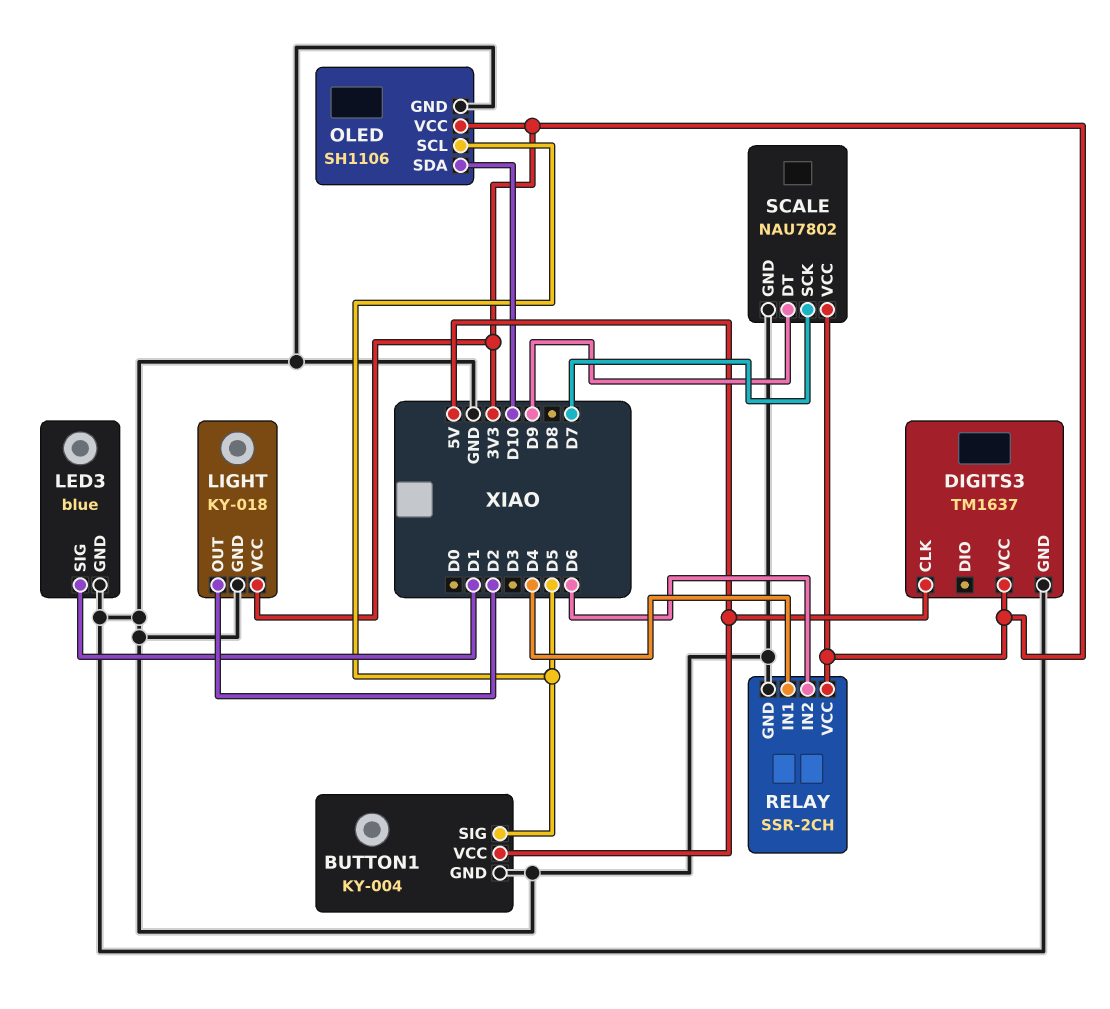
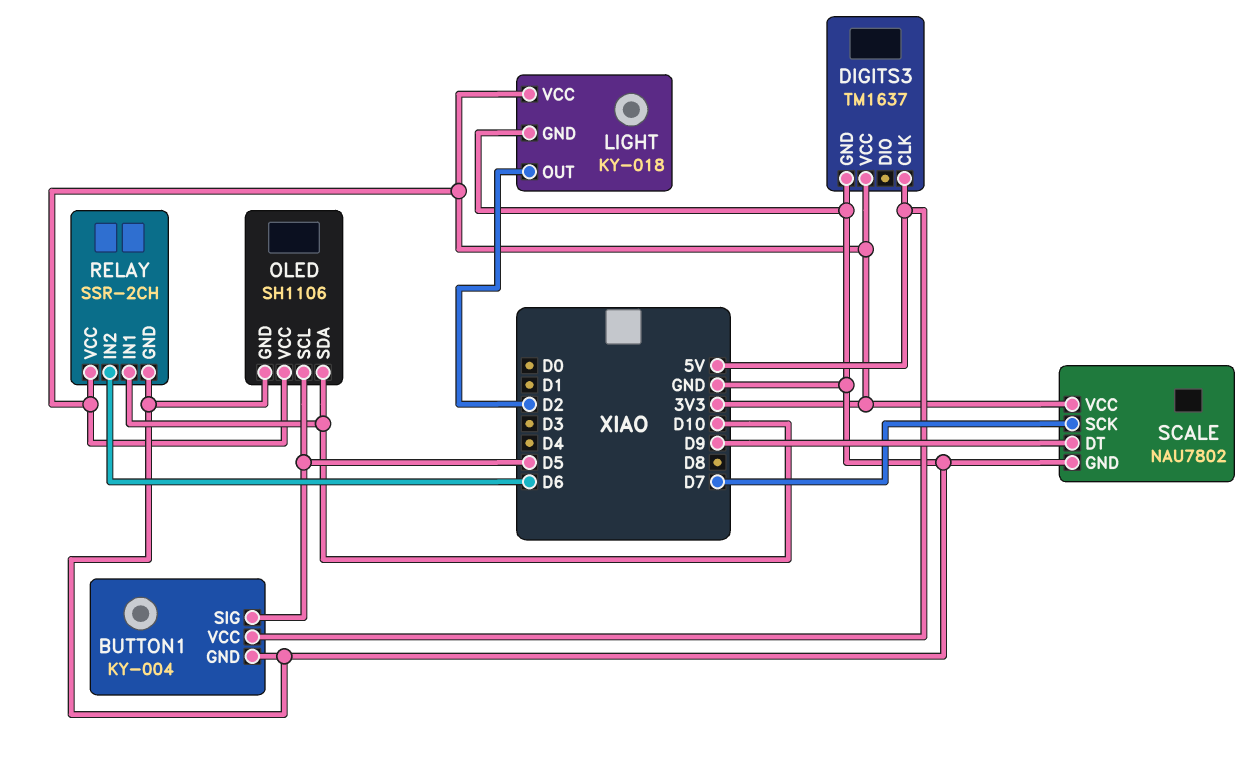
LED3: blue -> none
LED3 pin GND: GND -> none
LED3 pin SIG: D1 -> none
RELAY pin IN1: D4 -> D10

